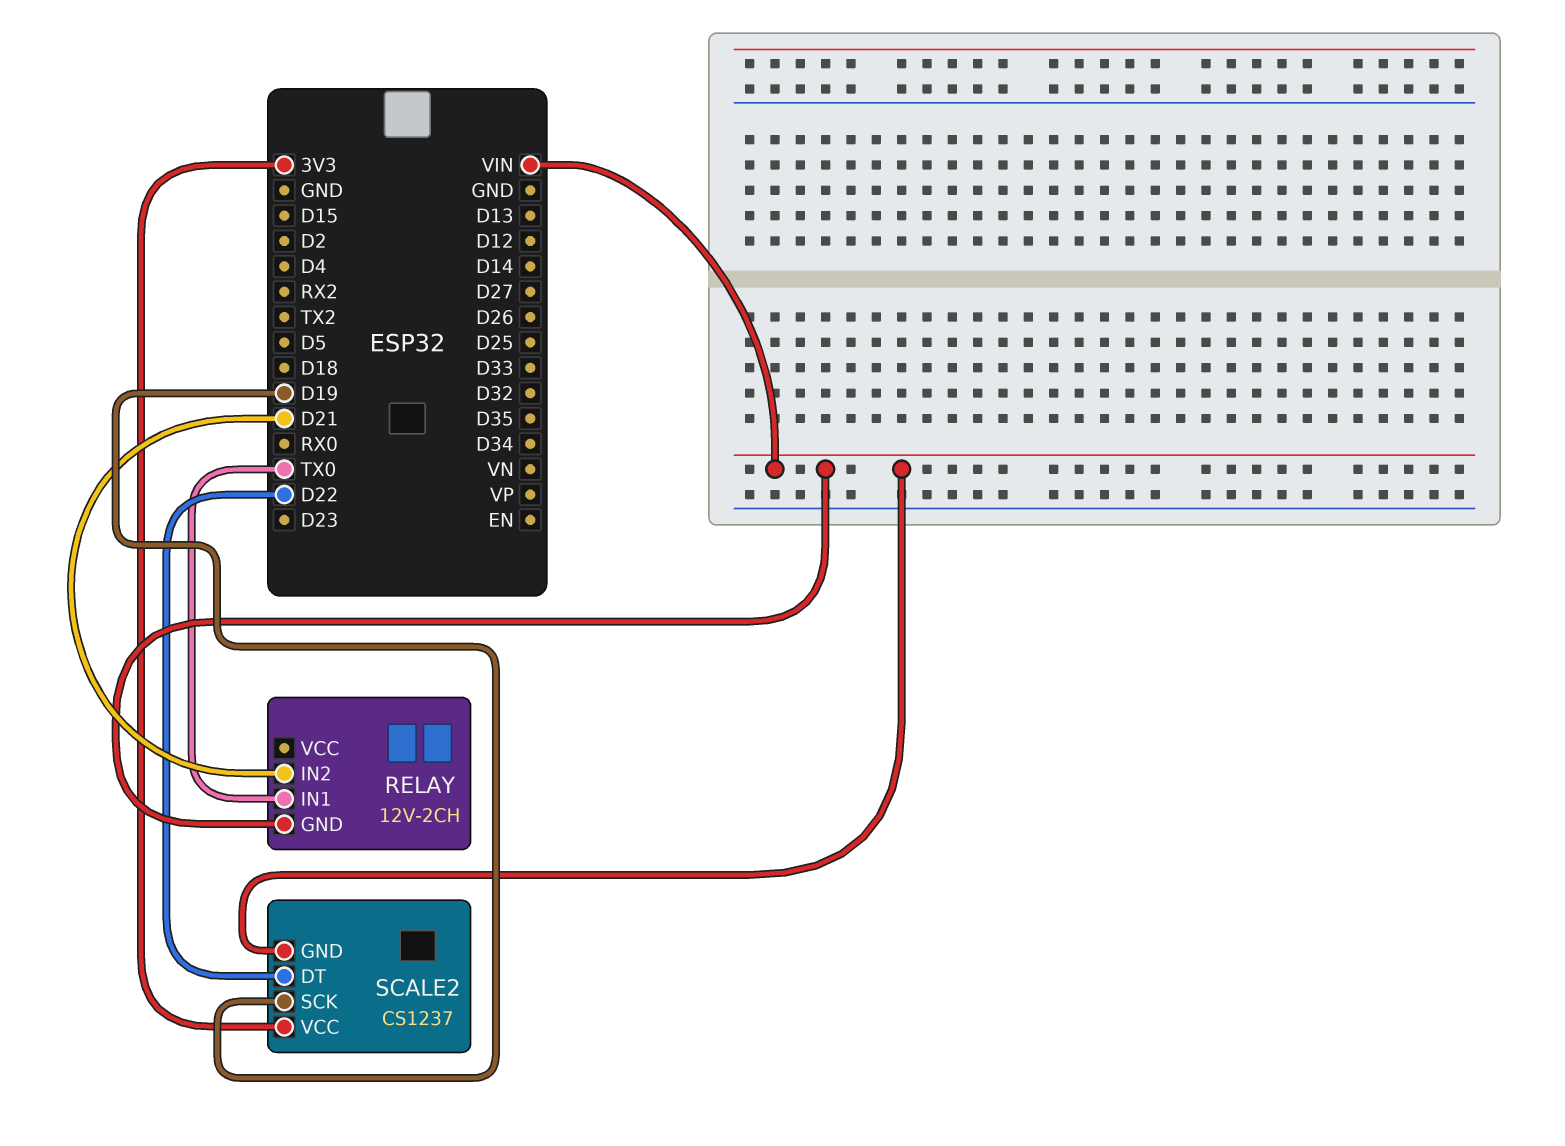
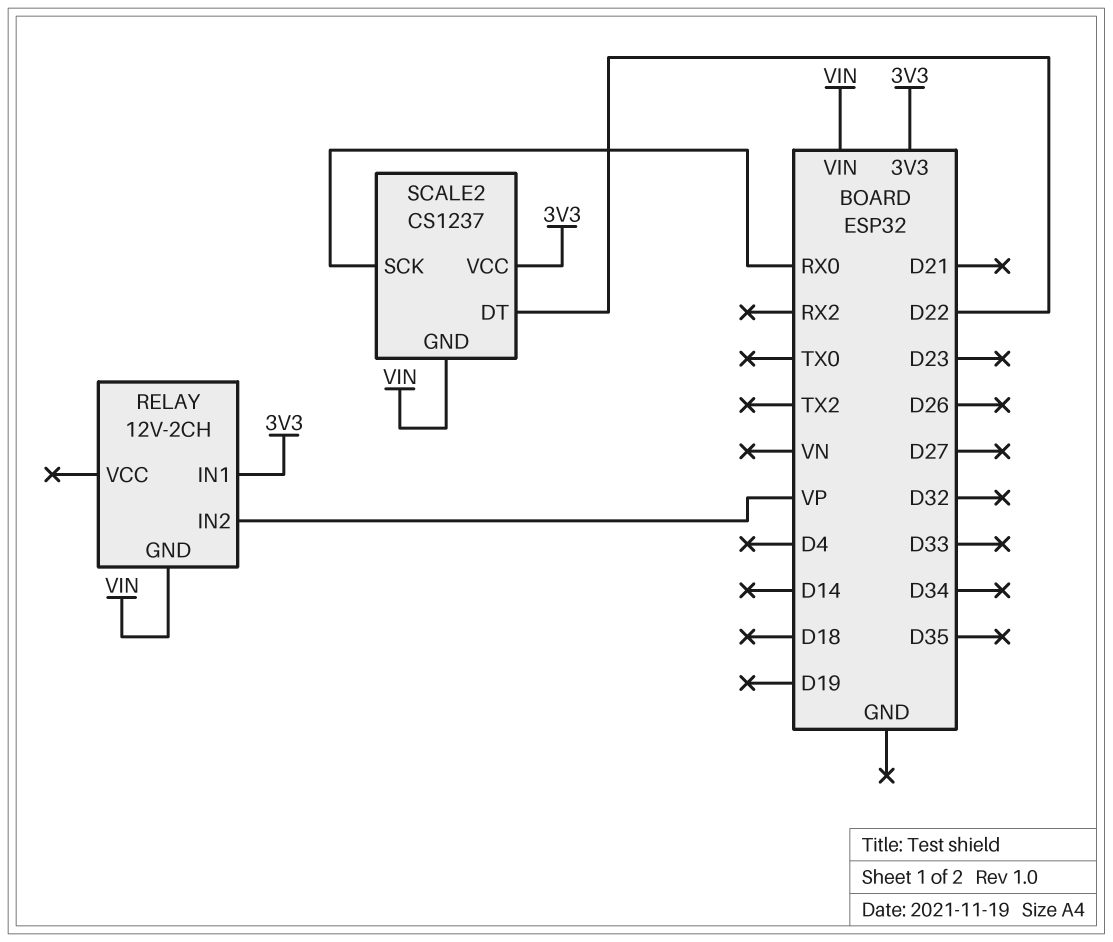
RELAY pin IN1: TX0 -> 3V3
RELAY pin IN2: D21 -> VP
SCALE2 pin SCK: D19 -> RX0

